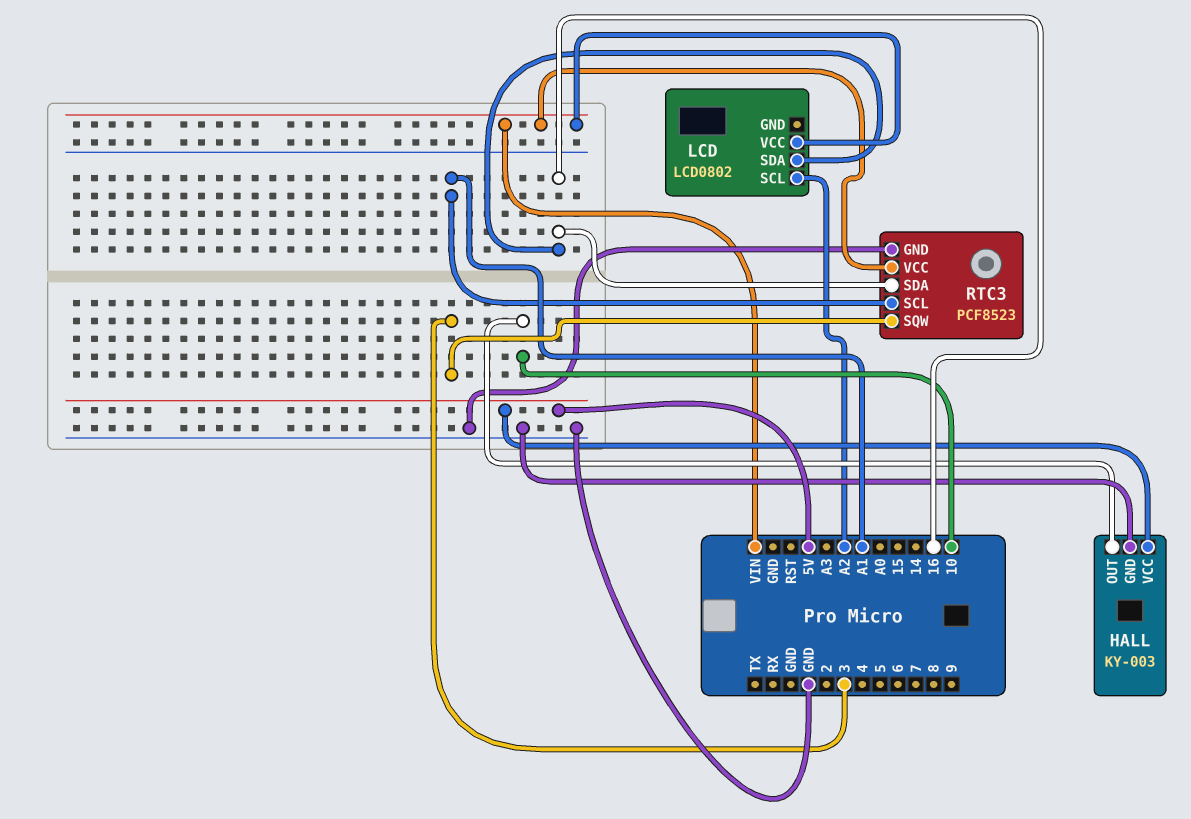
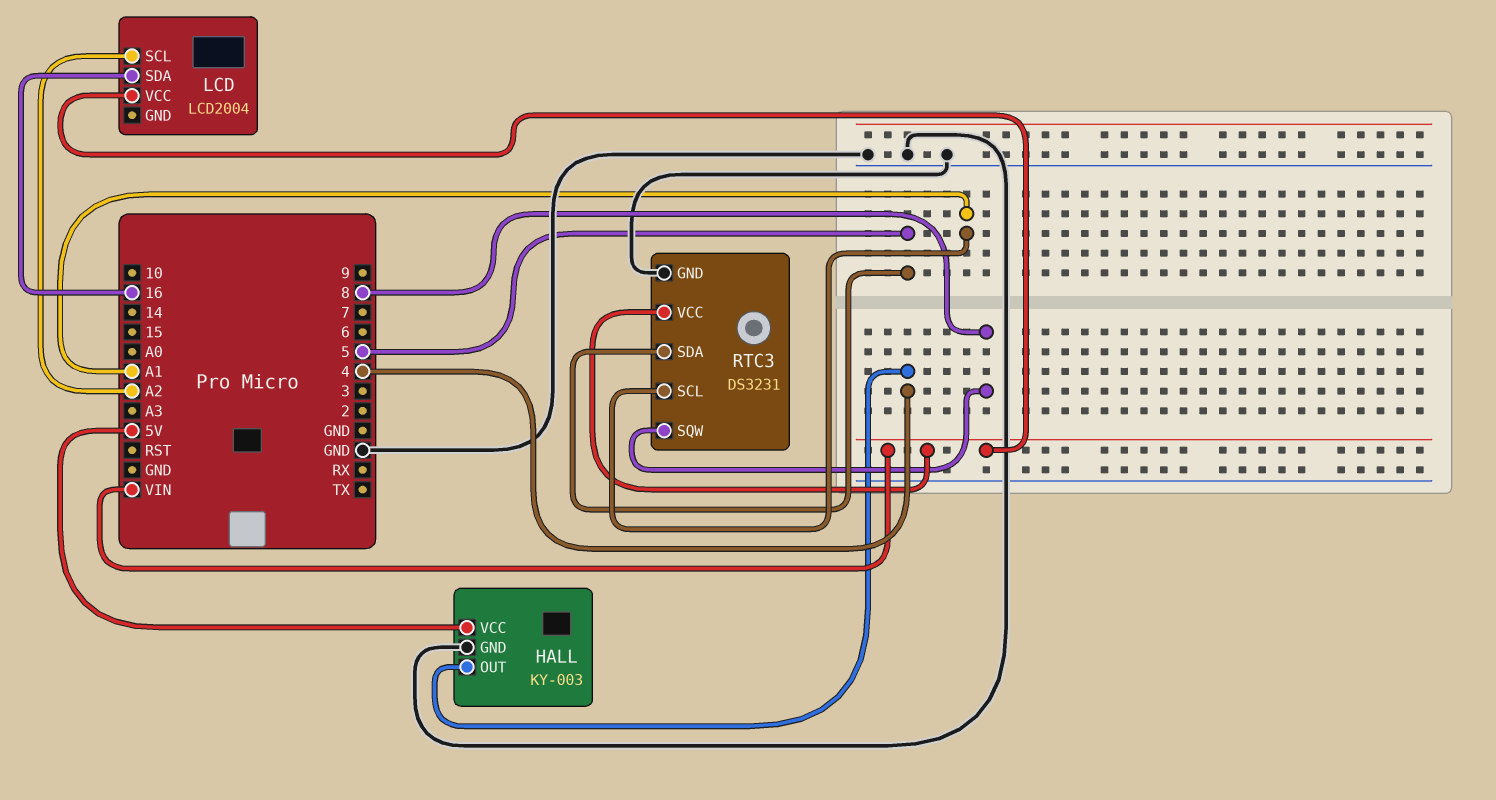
HALL pin OUT: 10 -> 4
LCD: LCD0802 -> LCD2004
RTC3: PCF8523 -> DS3231
RTC3 pin SDA: 16 -> 5
RTC3 pin SQW: 3 -> 8

